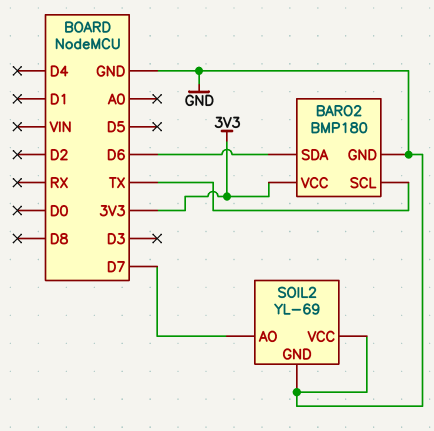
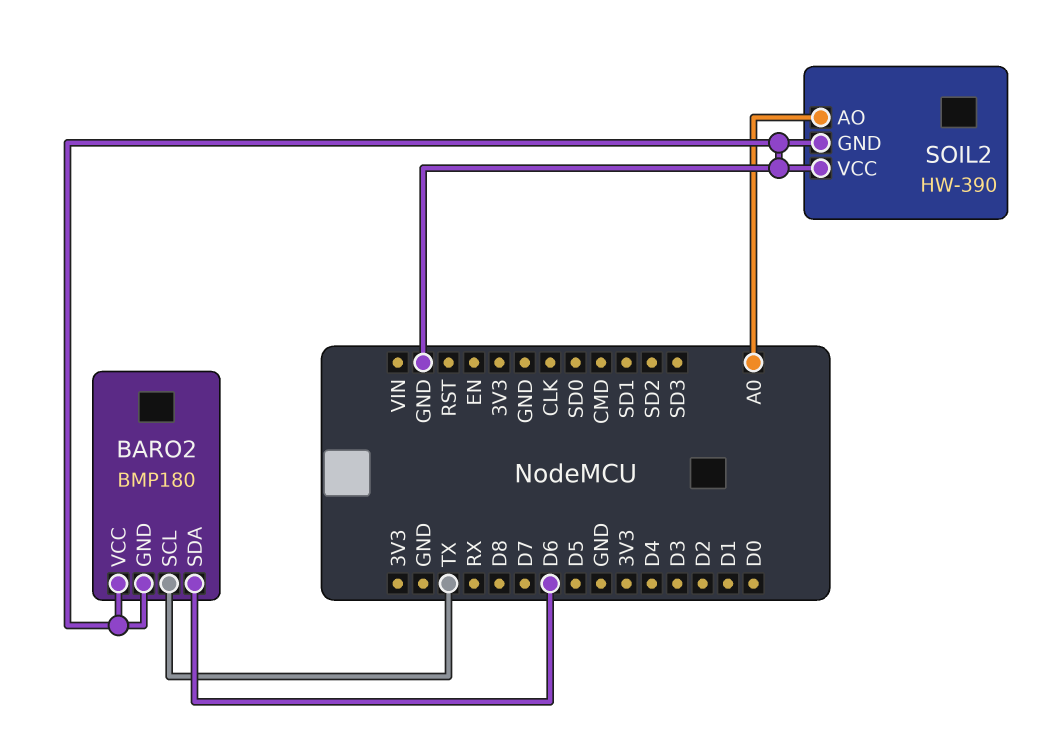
BARO2 pin VCC: 3V3 -> GND
SOIL2: YL-69 -> HW-390
SOIL2 pin AO: D7 -> A0

